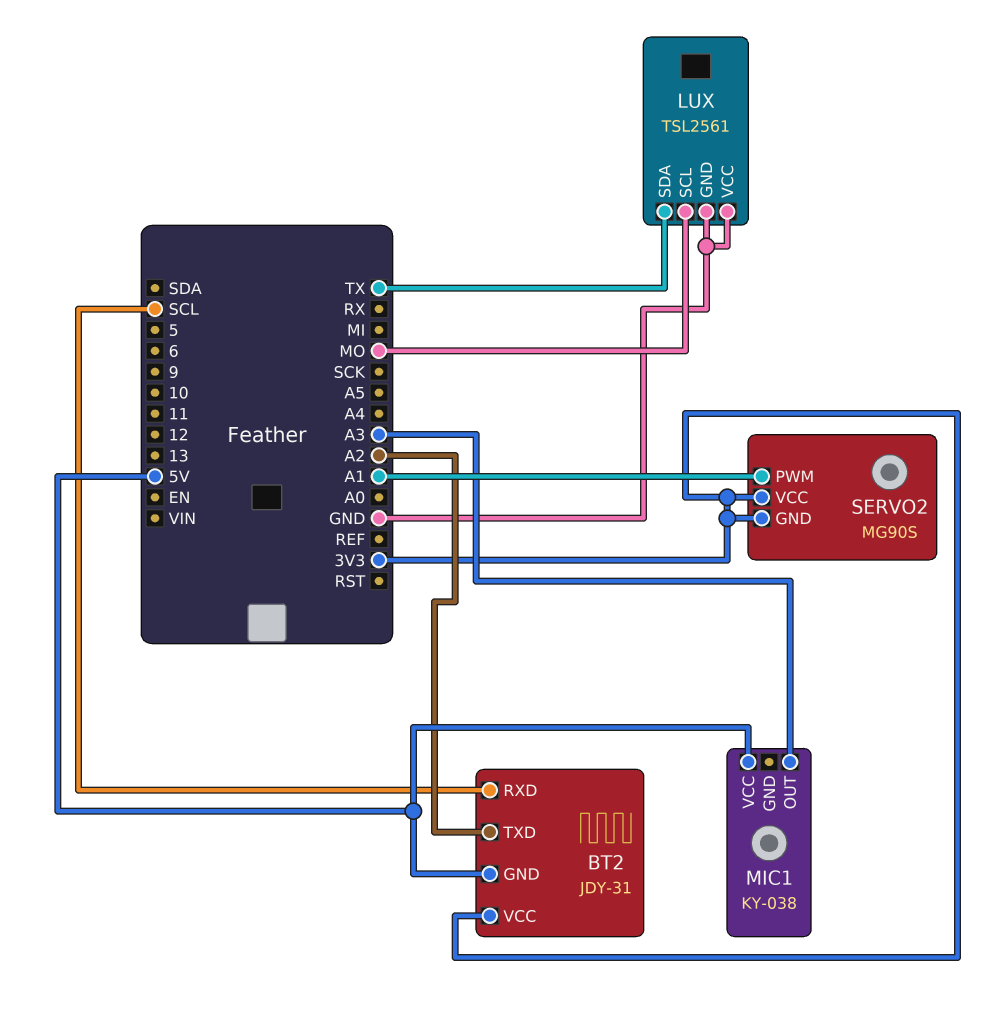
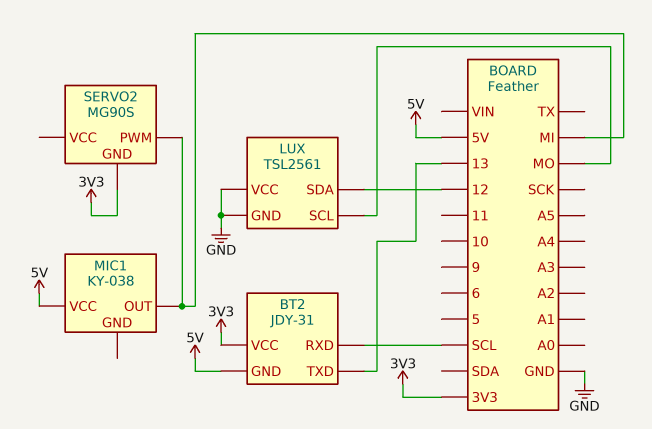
BT2 pin TXD: A2 -> 13
LUX pin SDA: TX -> 12
MIC1 pin OUT: A3 -> MI
SERVO2 pin PWM: A1 -> MI
SERVO2 pin VCC: 3V3 -> none

